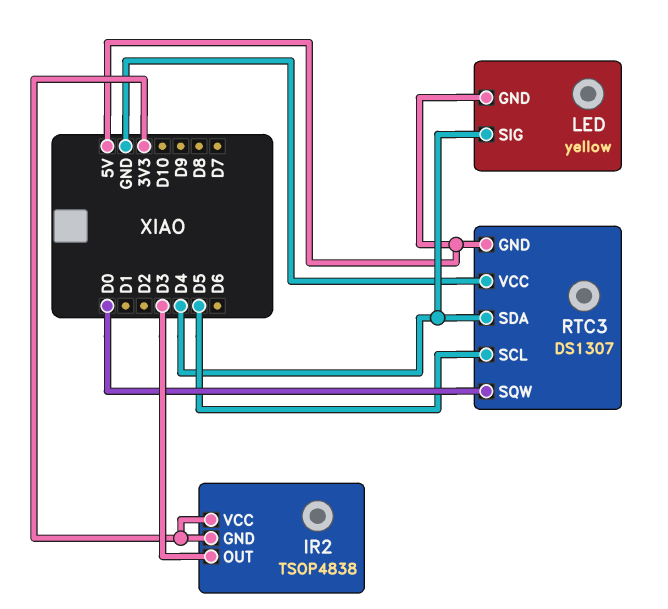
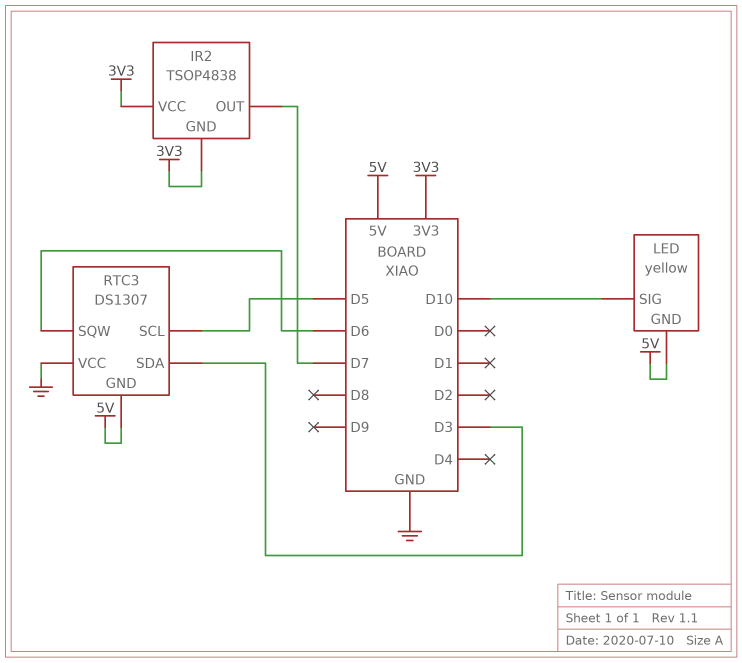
IR2 pin OUT: D3 -> D7
LED pin SIG: D4 -> D10
RTC3 pin SDA: D4 -> D3
RTC3 pin SQW: D0 -> D6

